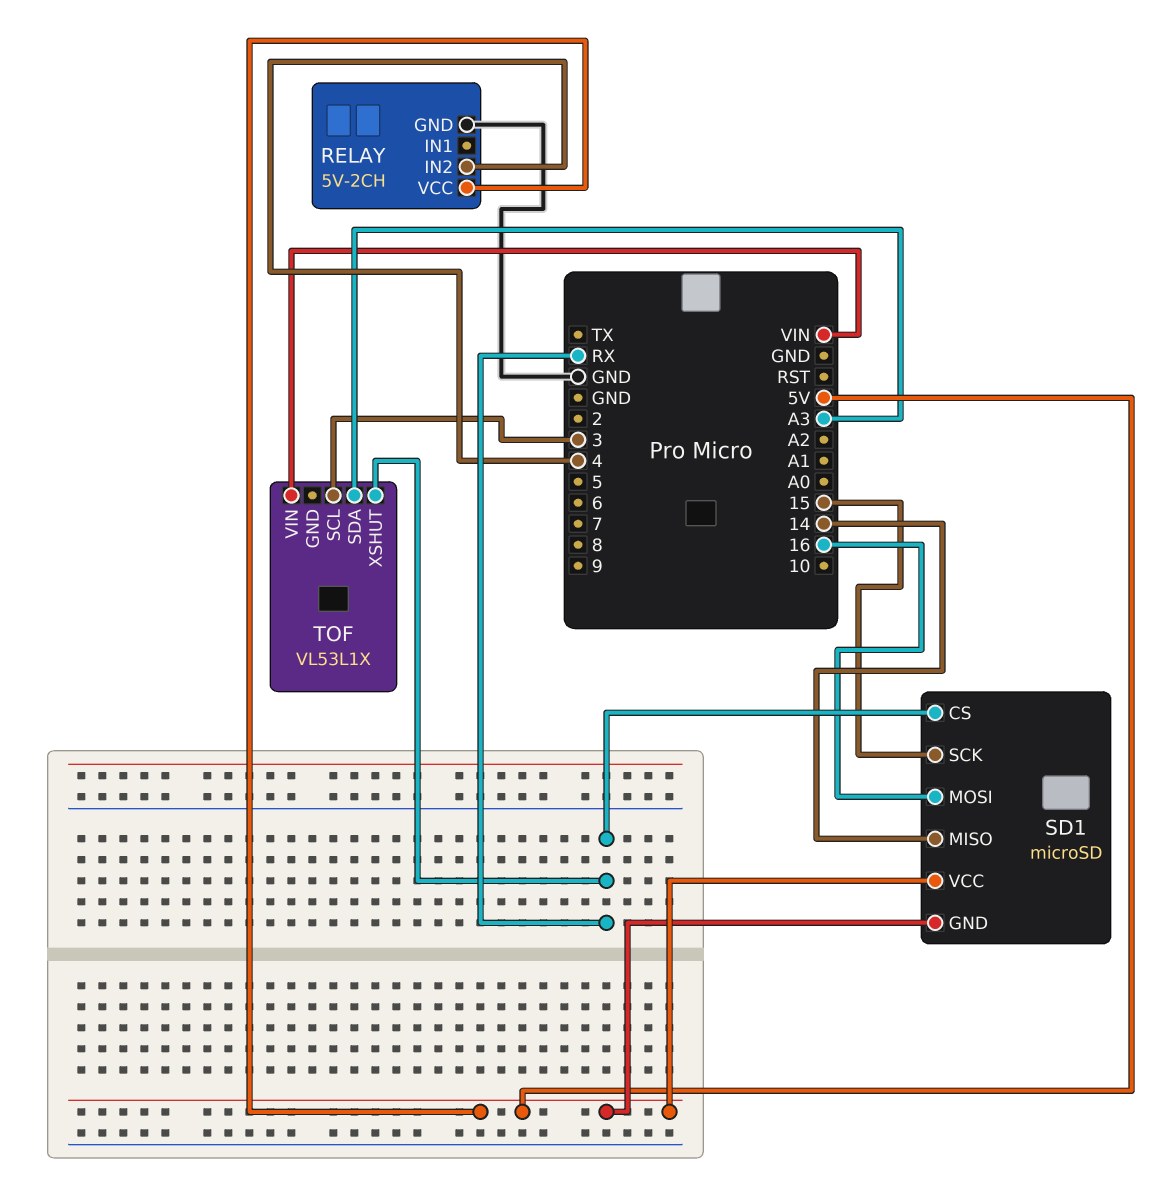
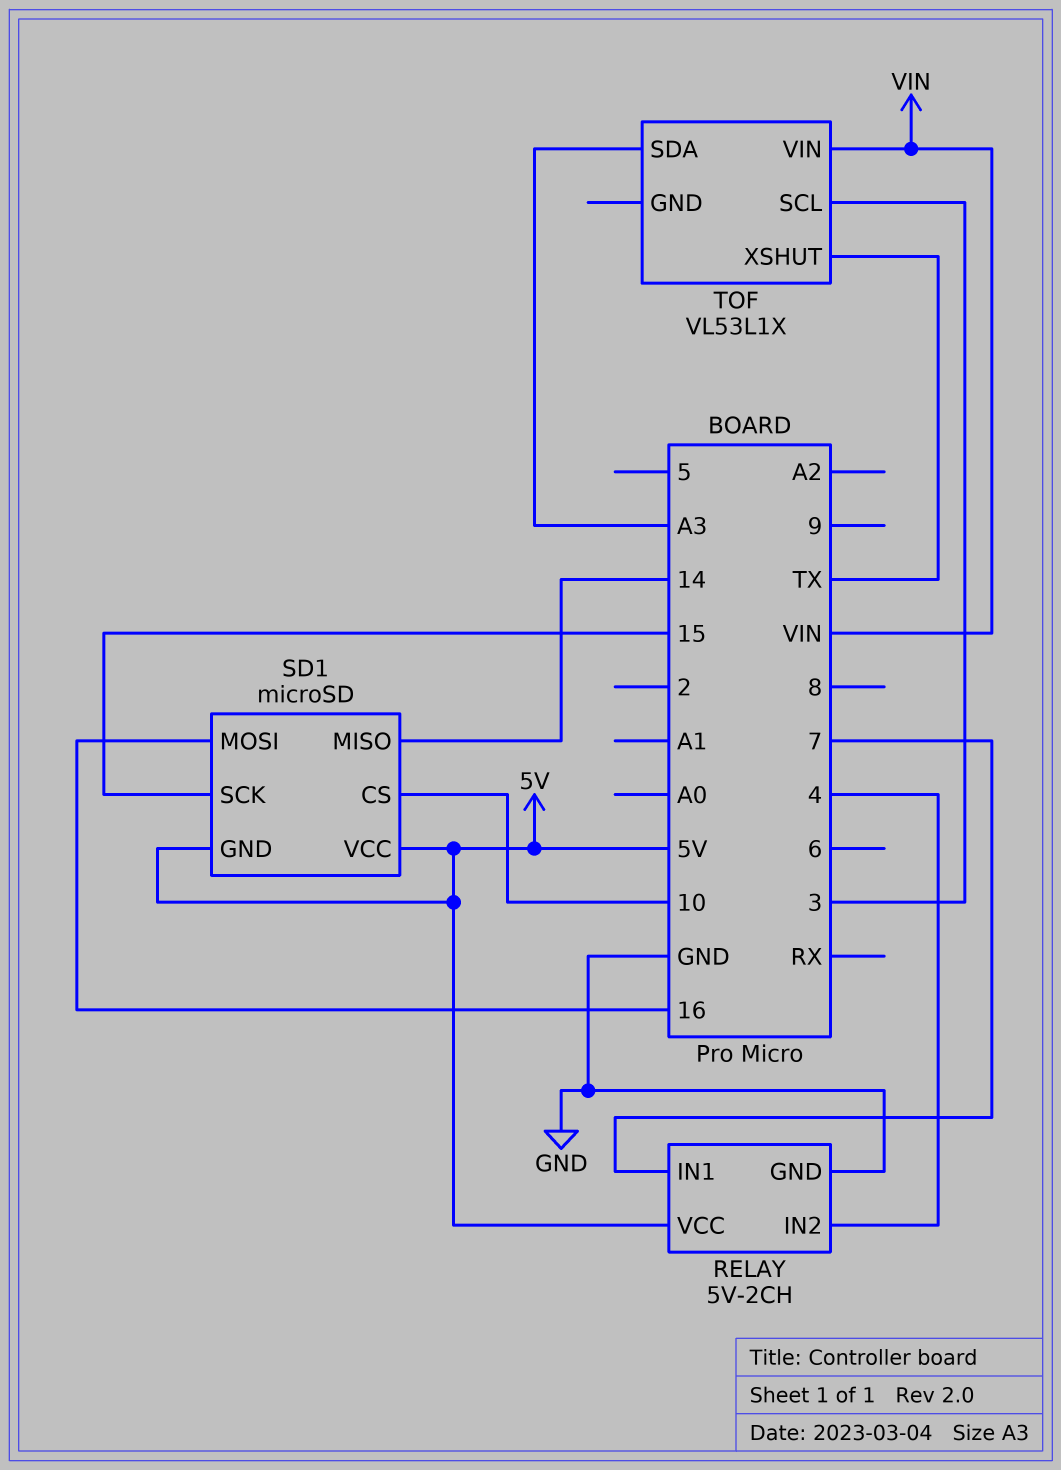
RELAY pin IN1: none -> 7
SD1 pin CS: RX -> 10
TOF pin XSHUT: RX -> TX

